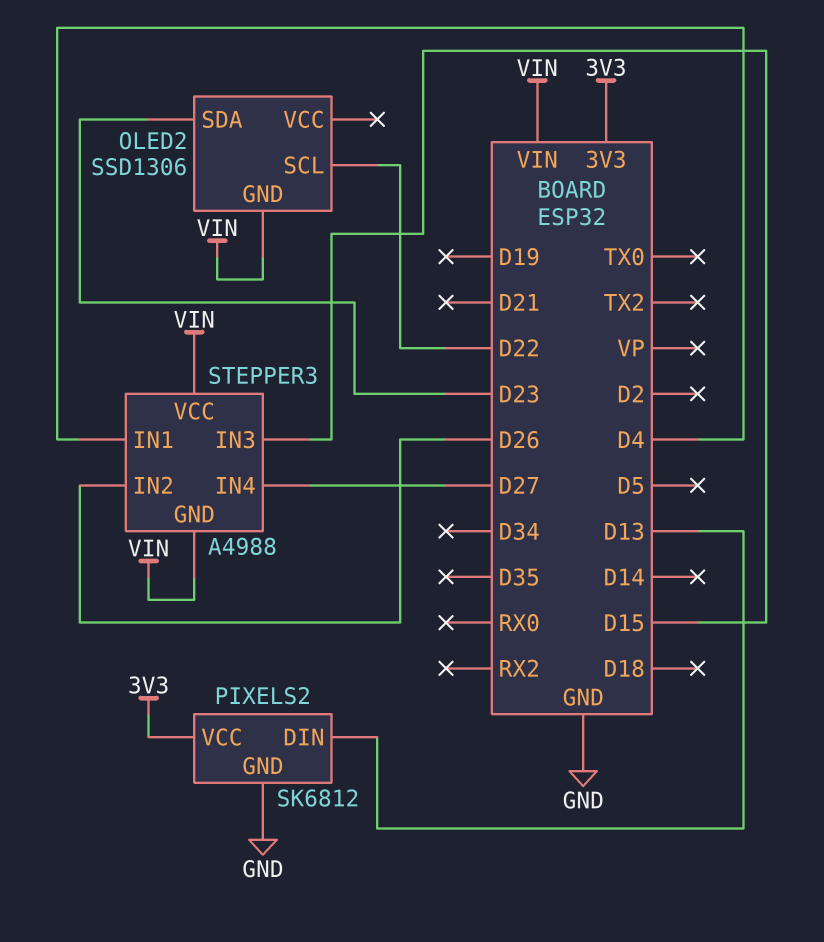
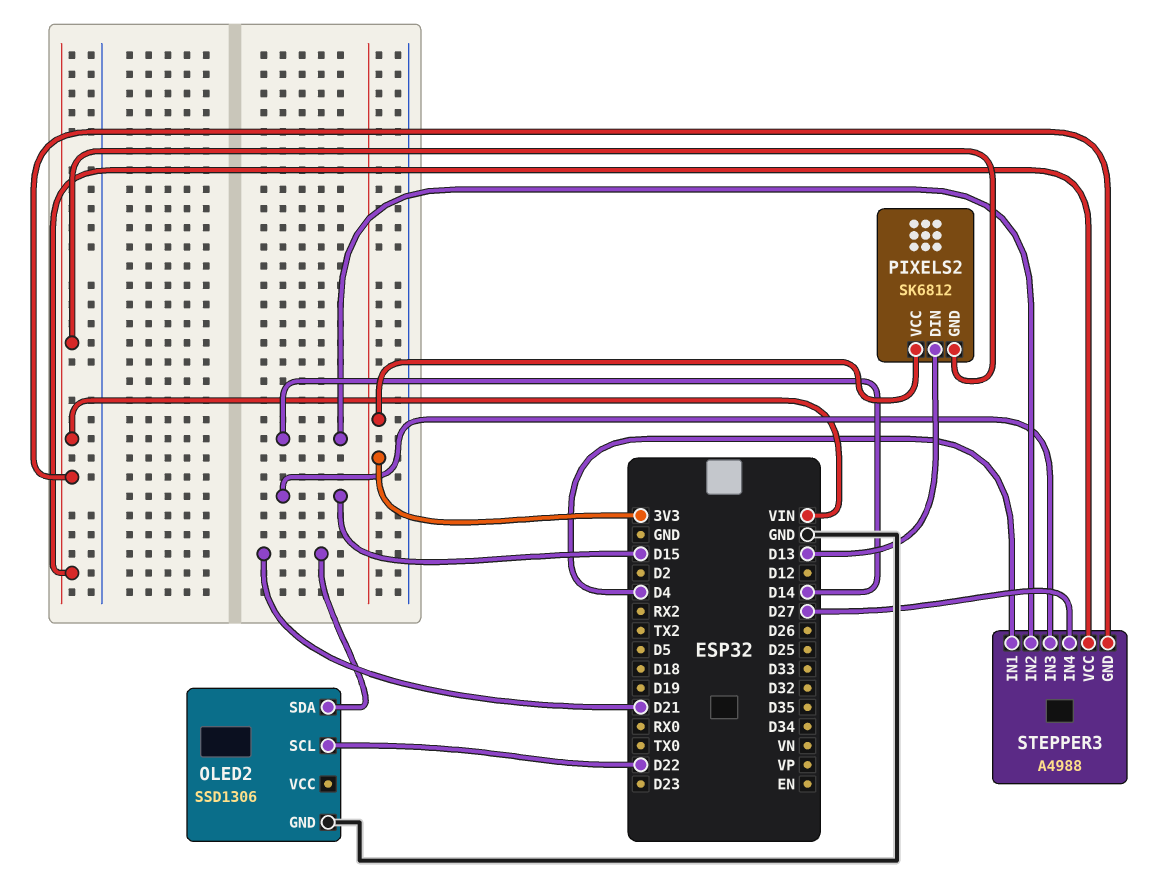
OLED2 pin GND: VIN -> GND
OLED2 pin SDA: D23 -> D21
PIXELS2 pin GND: GND -> VIN
STEPPER3 pin IN2: D26 -> D14

